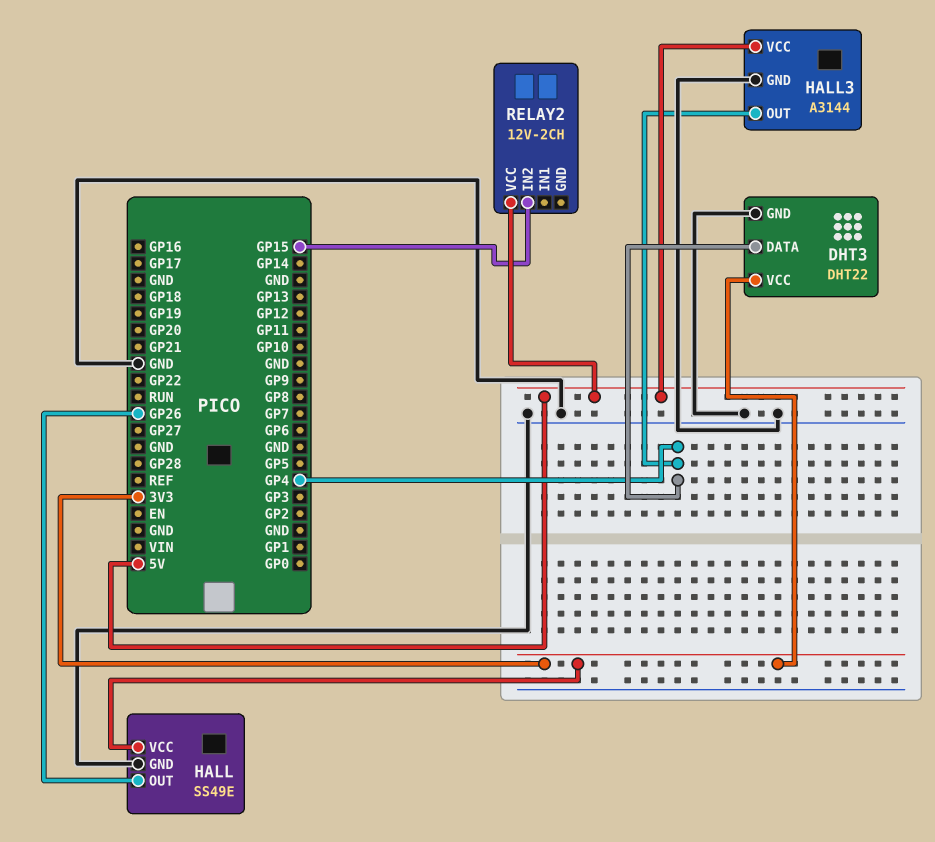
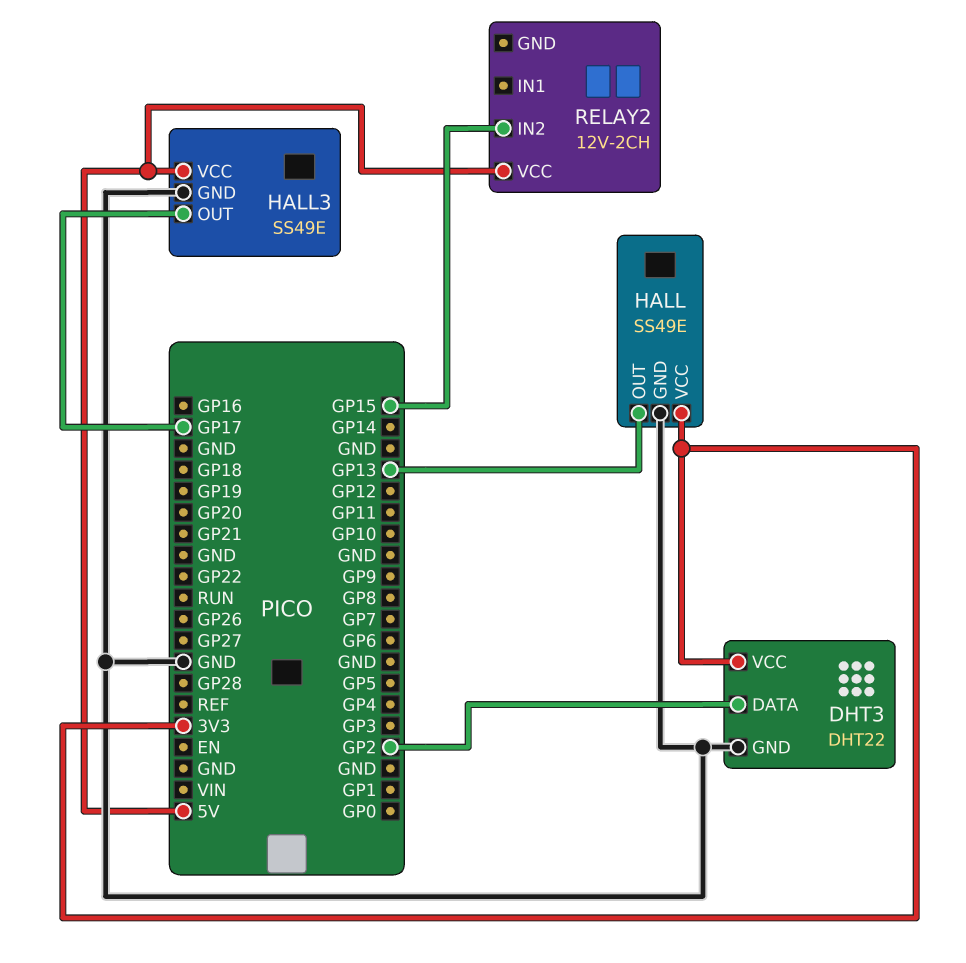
DHT3 pin DATA: GP4 -> GP2
HALL pin OUT: GP26 -> GP13
HALL3: A3144 -> SS49E
HALL3 pin OUT: GP4 -> GP17

